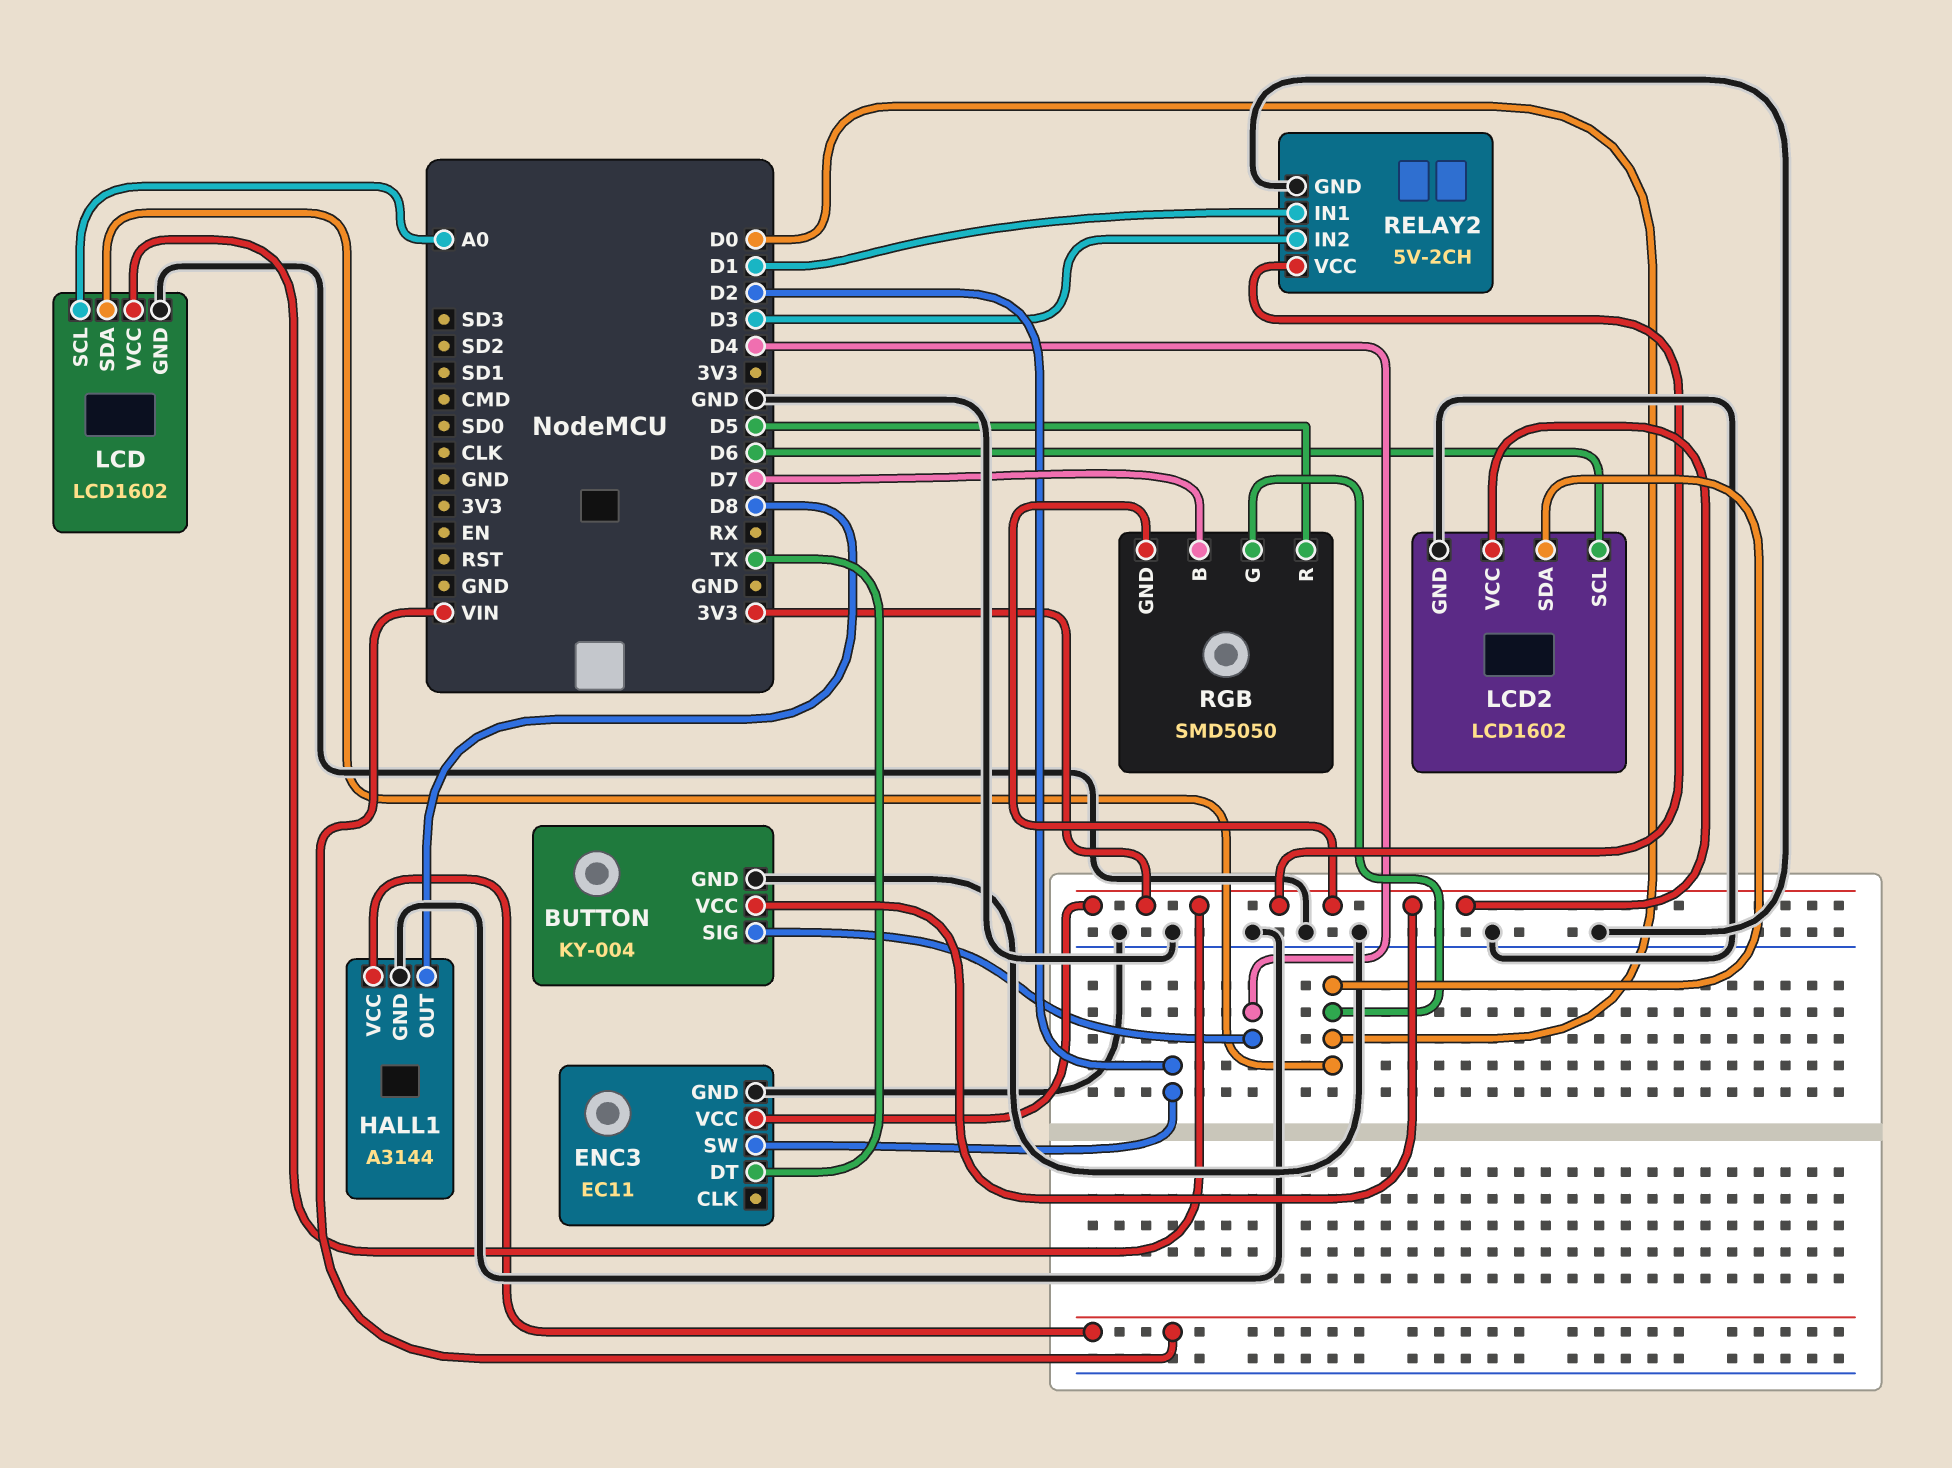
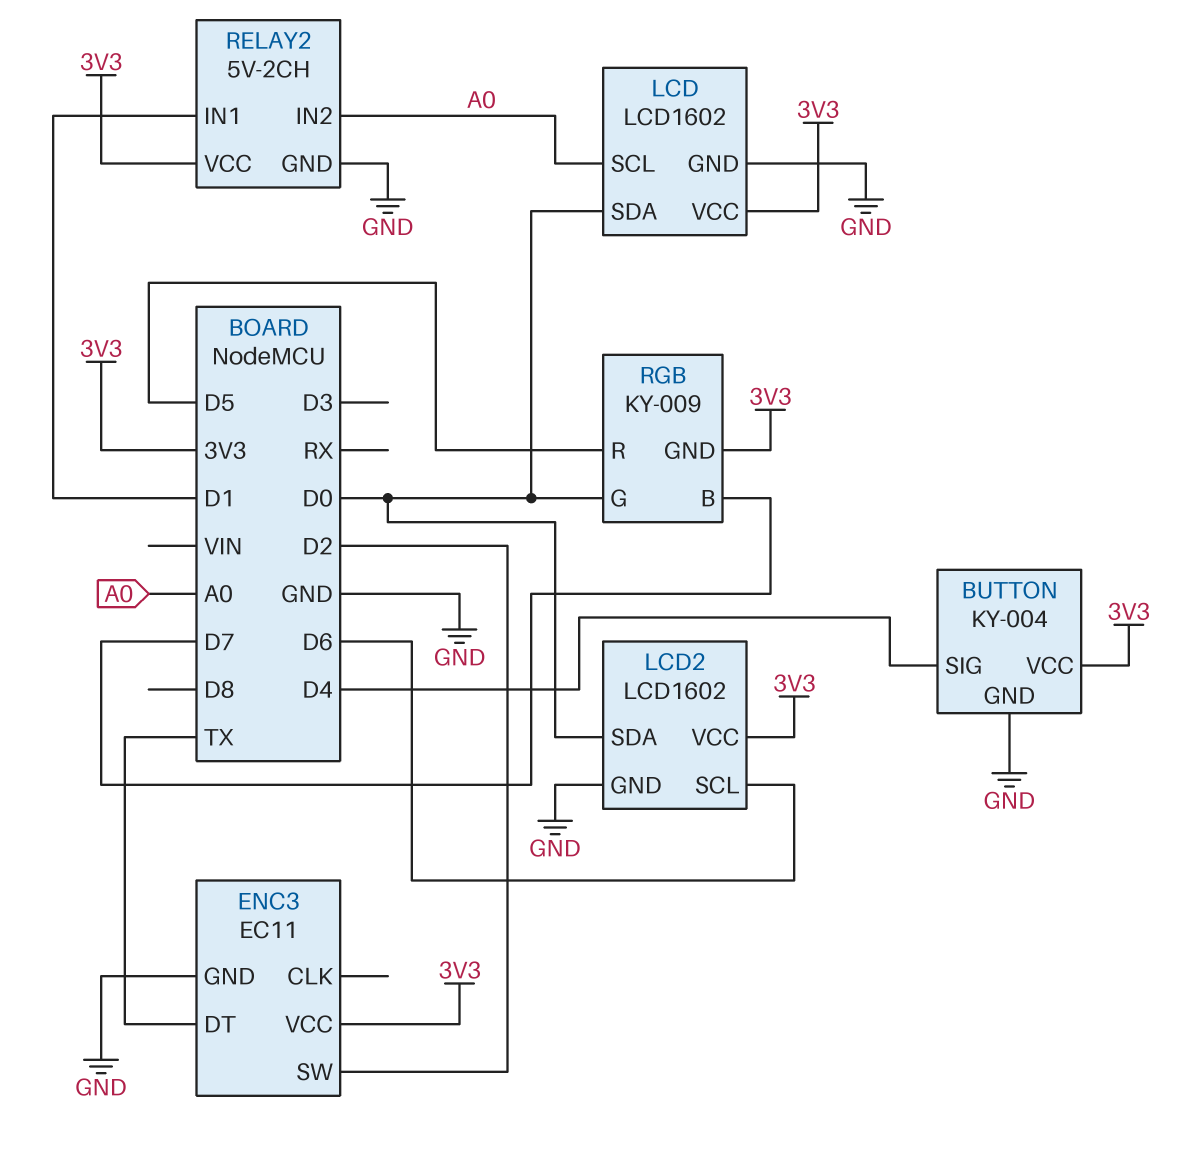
HALL1: A3144 -> none
HALL1 pin GND: GND -> none
HALL1 pin OUT: D8 -> none
HALL1 pin VCC: VIN -> none
RELAY2 pin IN2: D3 -> A0
RGB: SMD5050 -> KY-009

